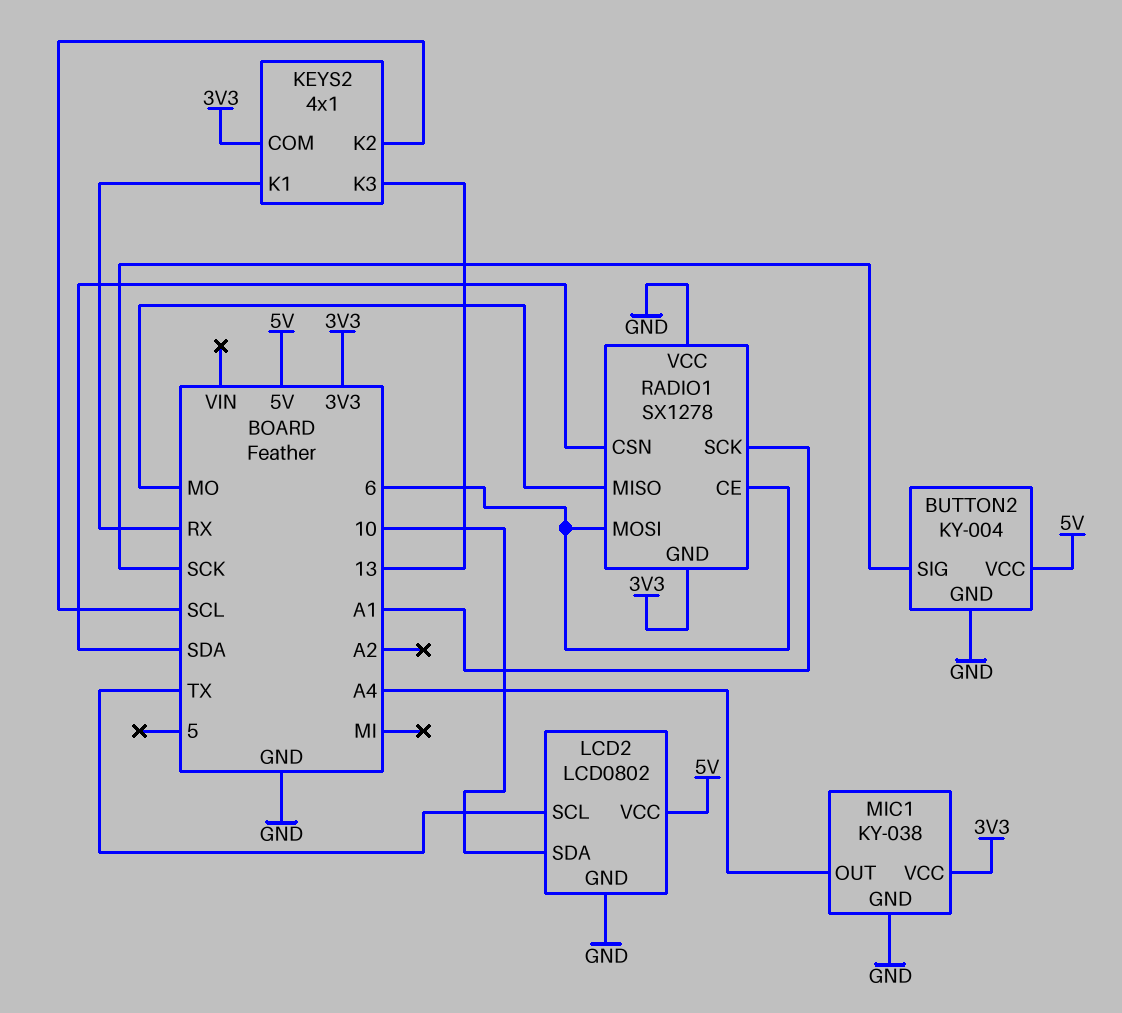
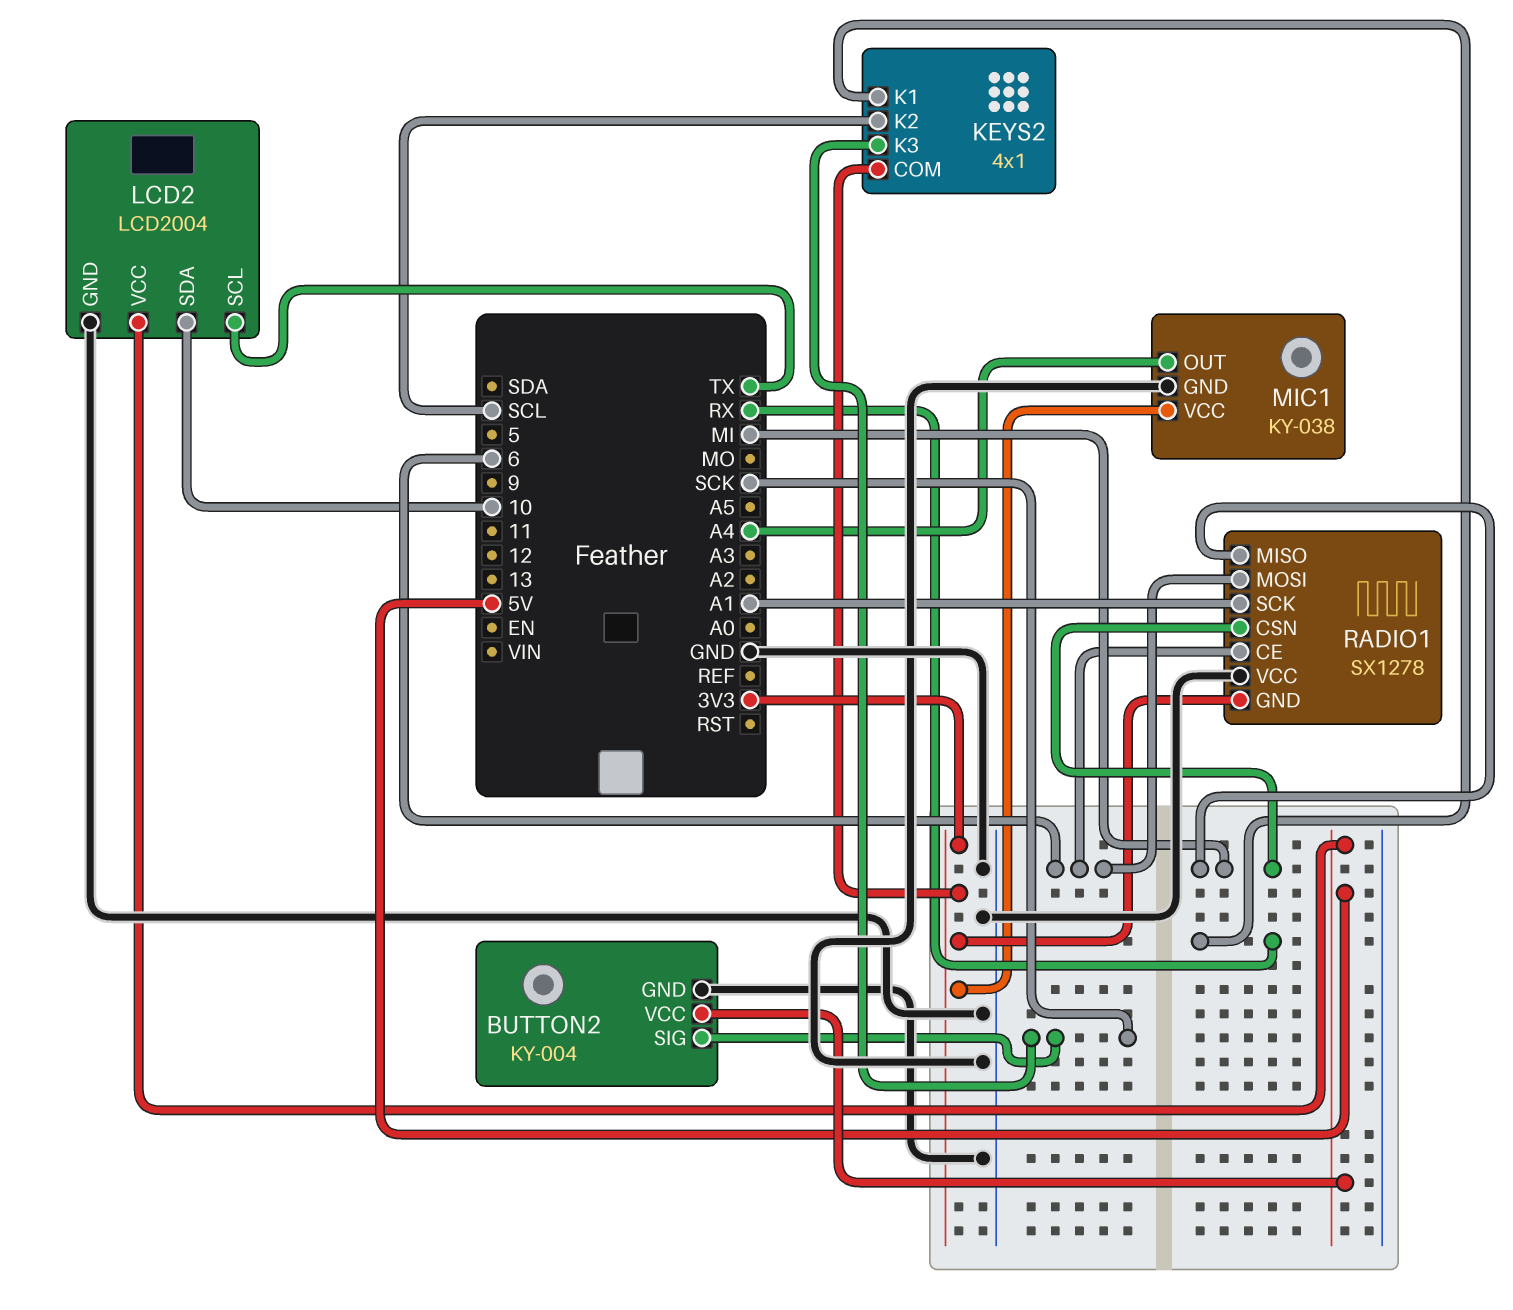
KEYS2 pin K3: 13 -> SCK
LCD2: LCD0802 -> LCD2004
RADIO1 pin CSN: SDA -> MI
RADIO1 pin MISO: MO -> MI

